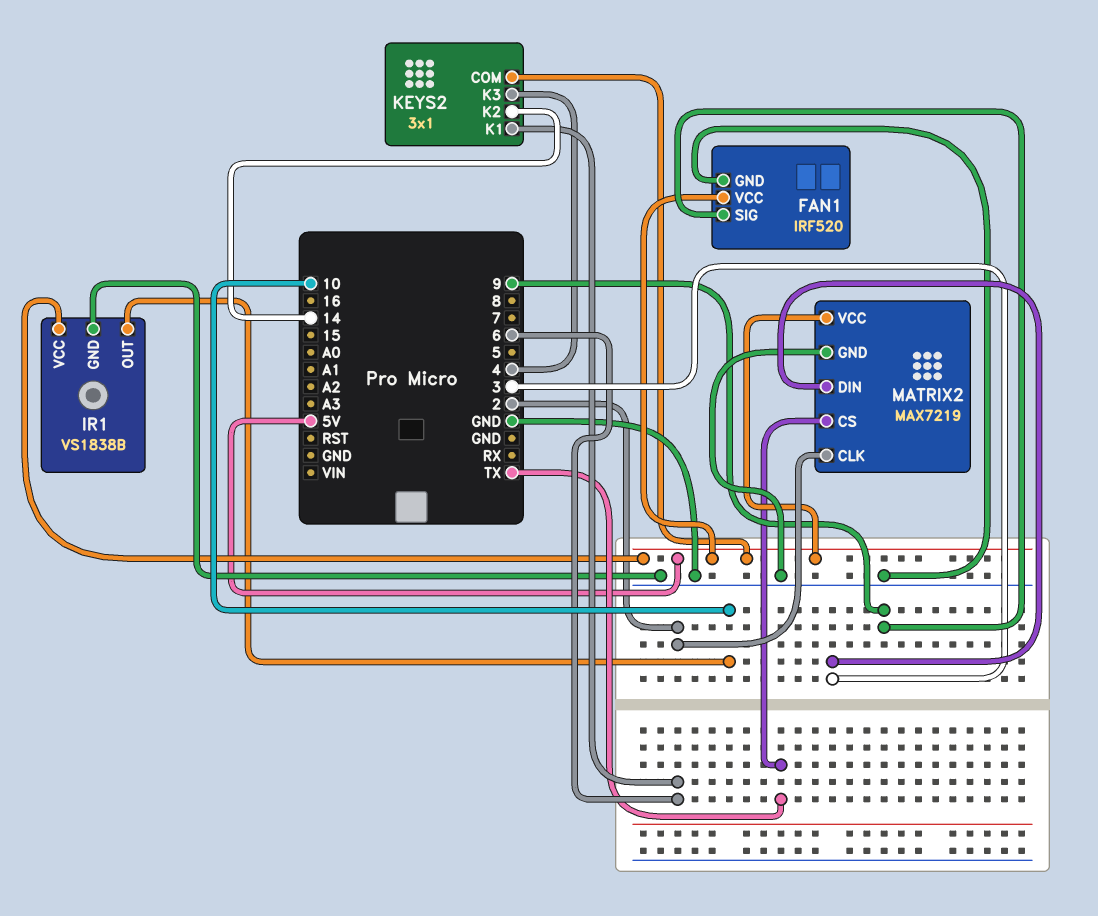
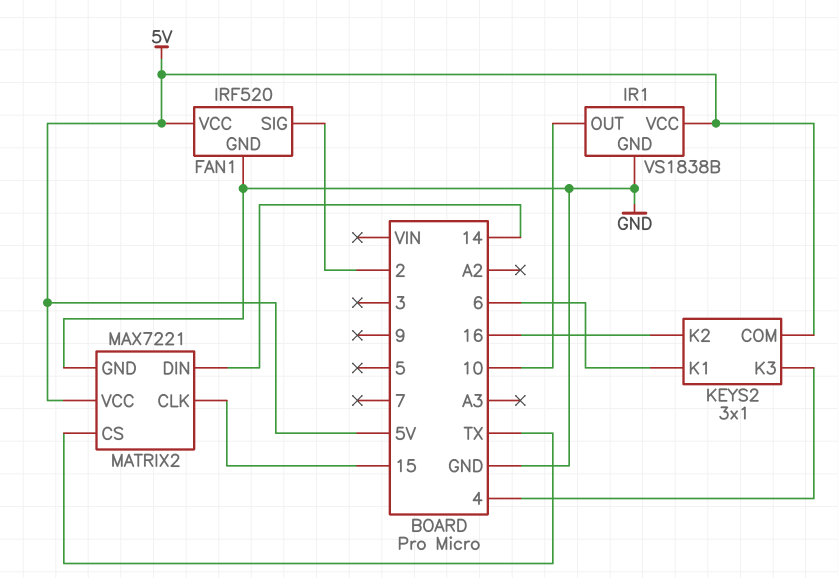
FAN1 pin SIG: 9 -> 2
KEYS2 pin K2: 14 -> 16
MATRIX2: MAX7219 -> MAX7221
MATRIX2 pin CLK: 2 -> 15
MATRIX2 pin DIN: 3 -> 14

